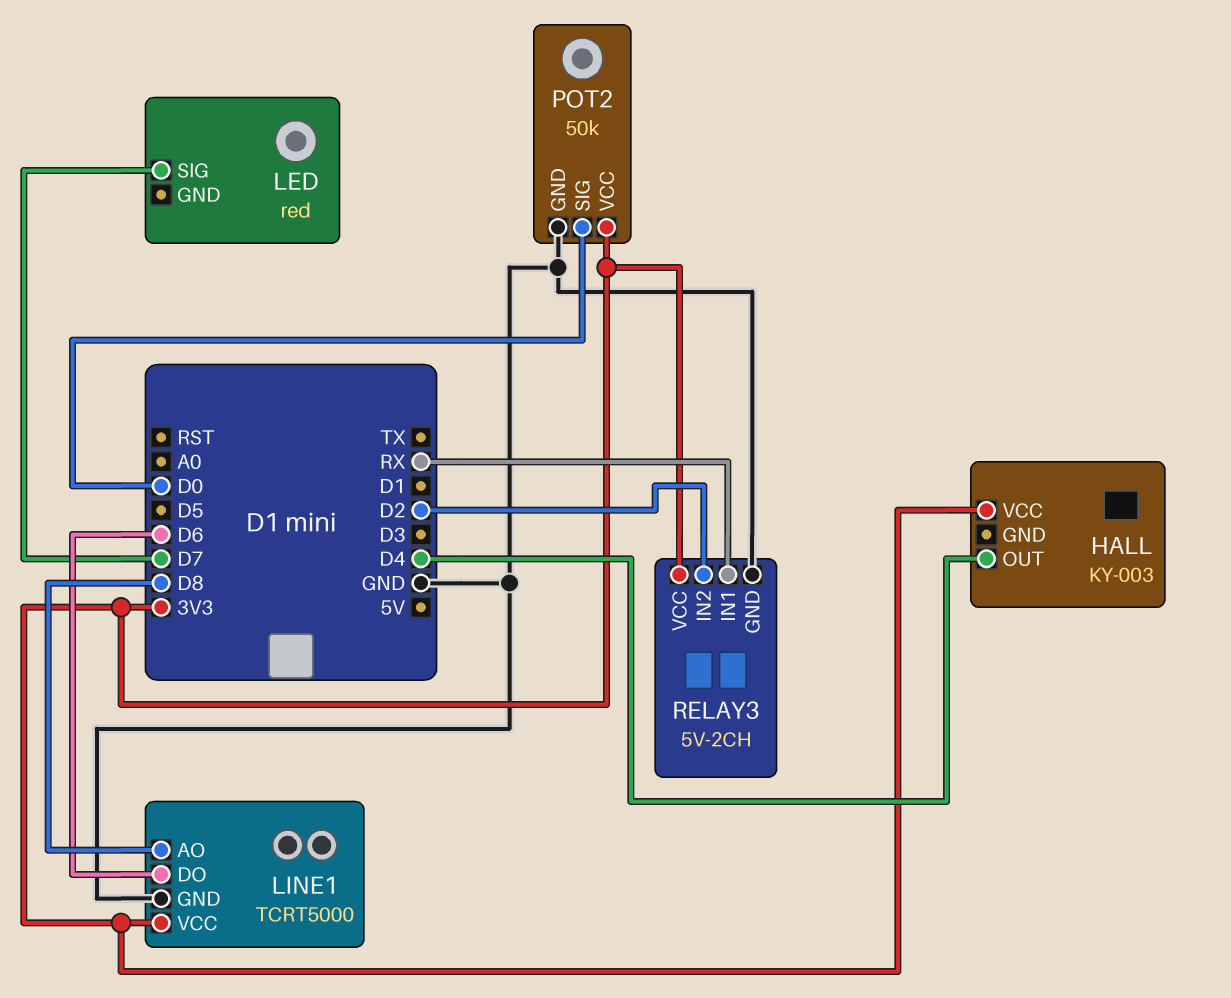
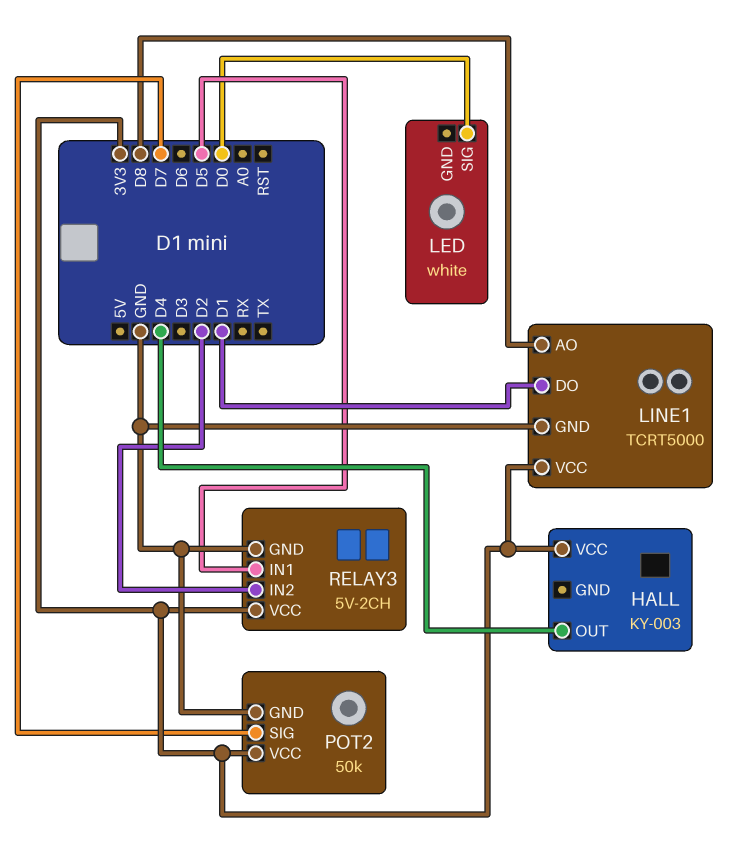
LED: red -> white
LED pin SIG: D7 -> D0
LINE1 pin DO: D6 -> D1
POT2 pin SIG: D0 -> D7
RELAY3 pin IN1: RX -> D5

